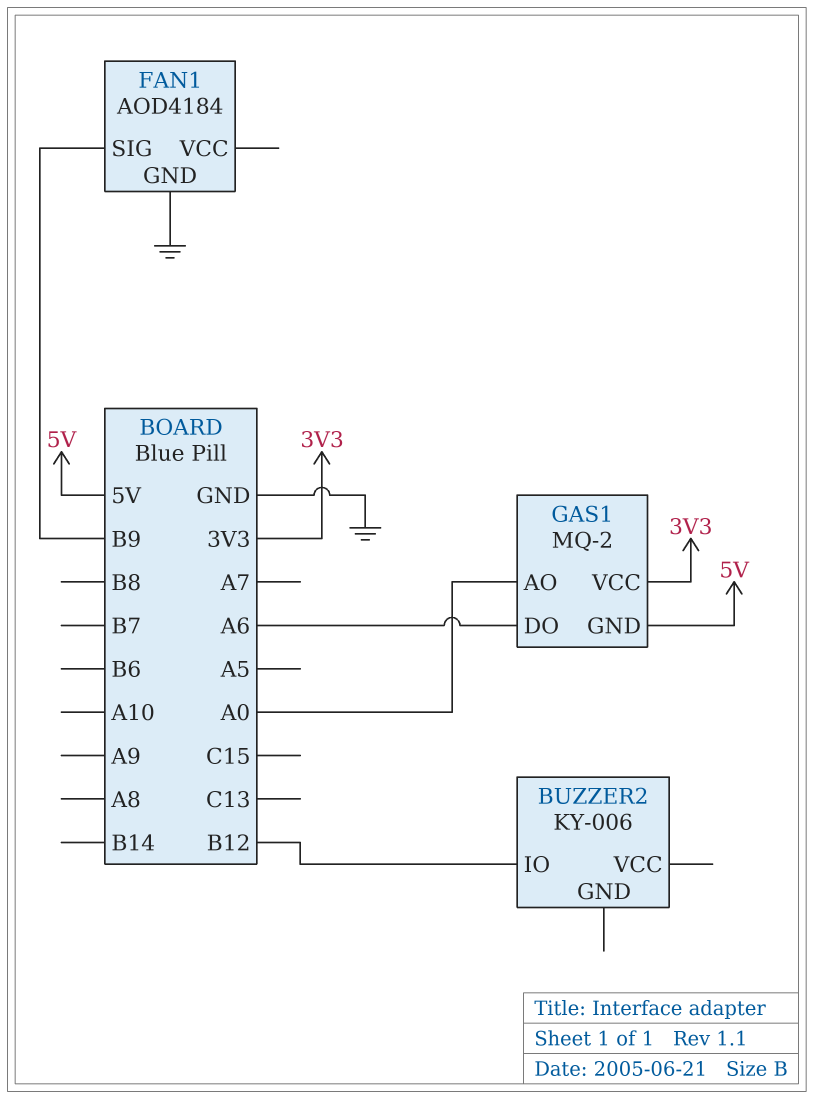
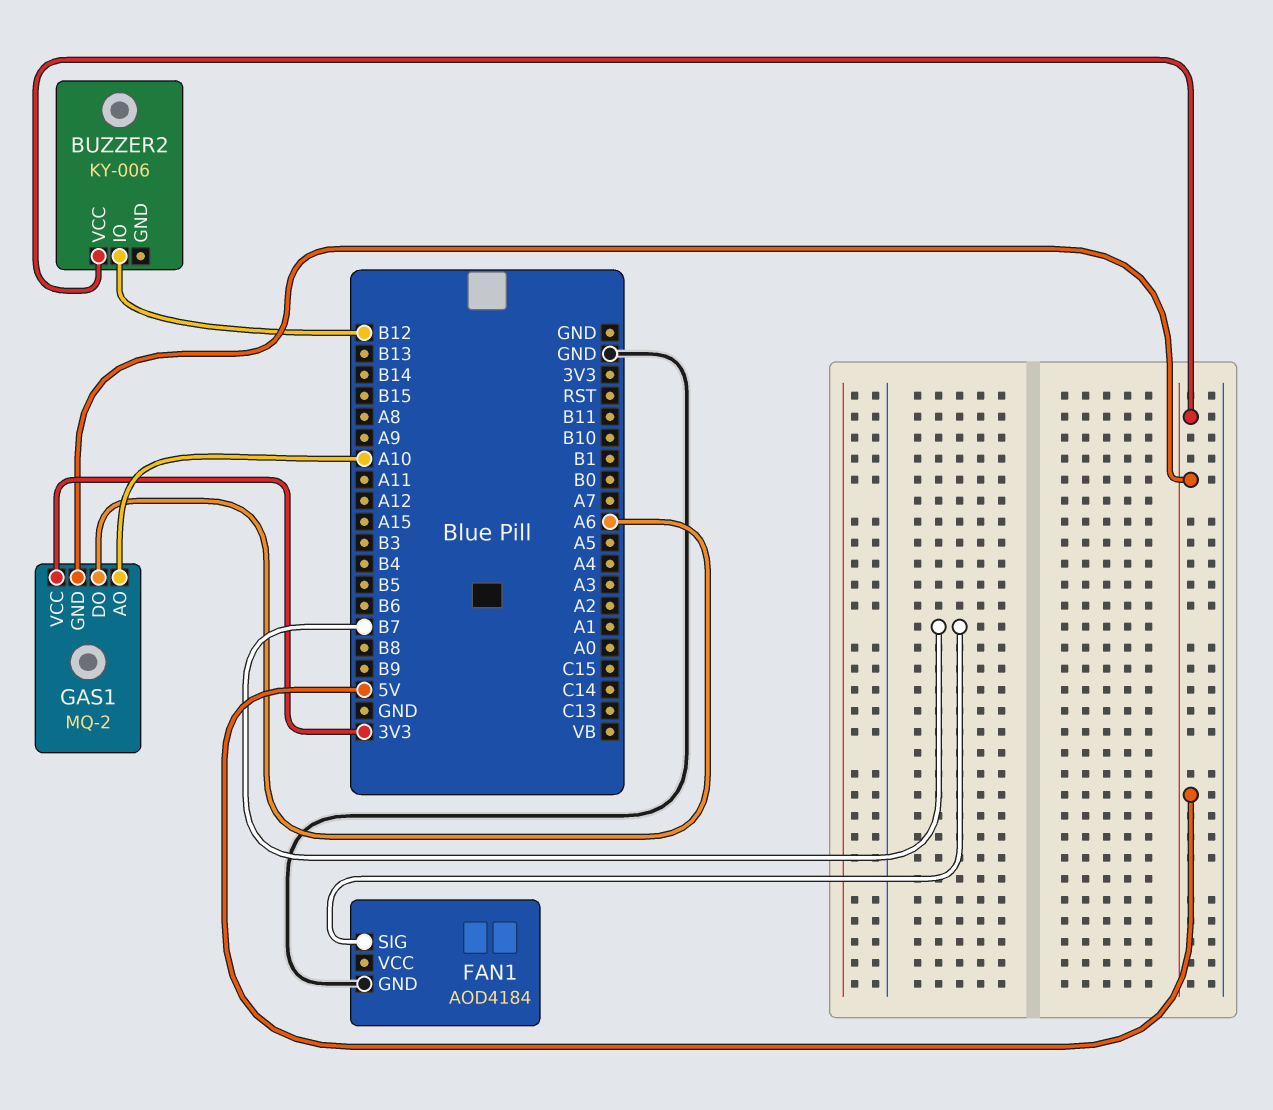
BUZZER2 pin VCC: none -> 5V
FAN1 pin SIG: B9 -> B7
GAS1 pin AO: A0 -> A10

